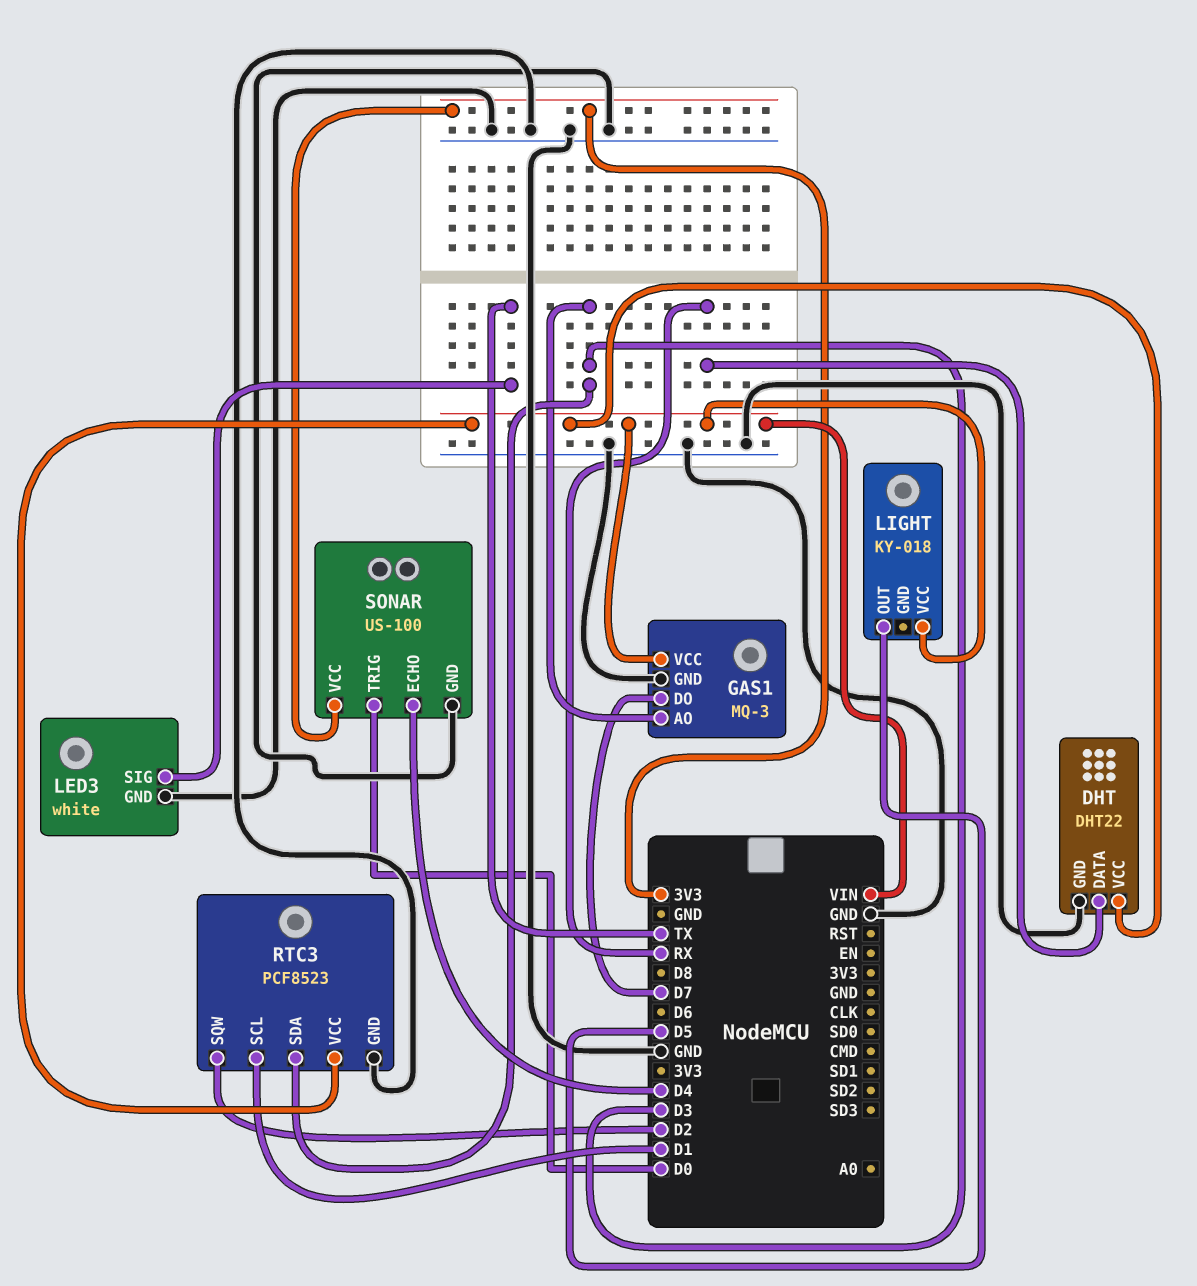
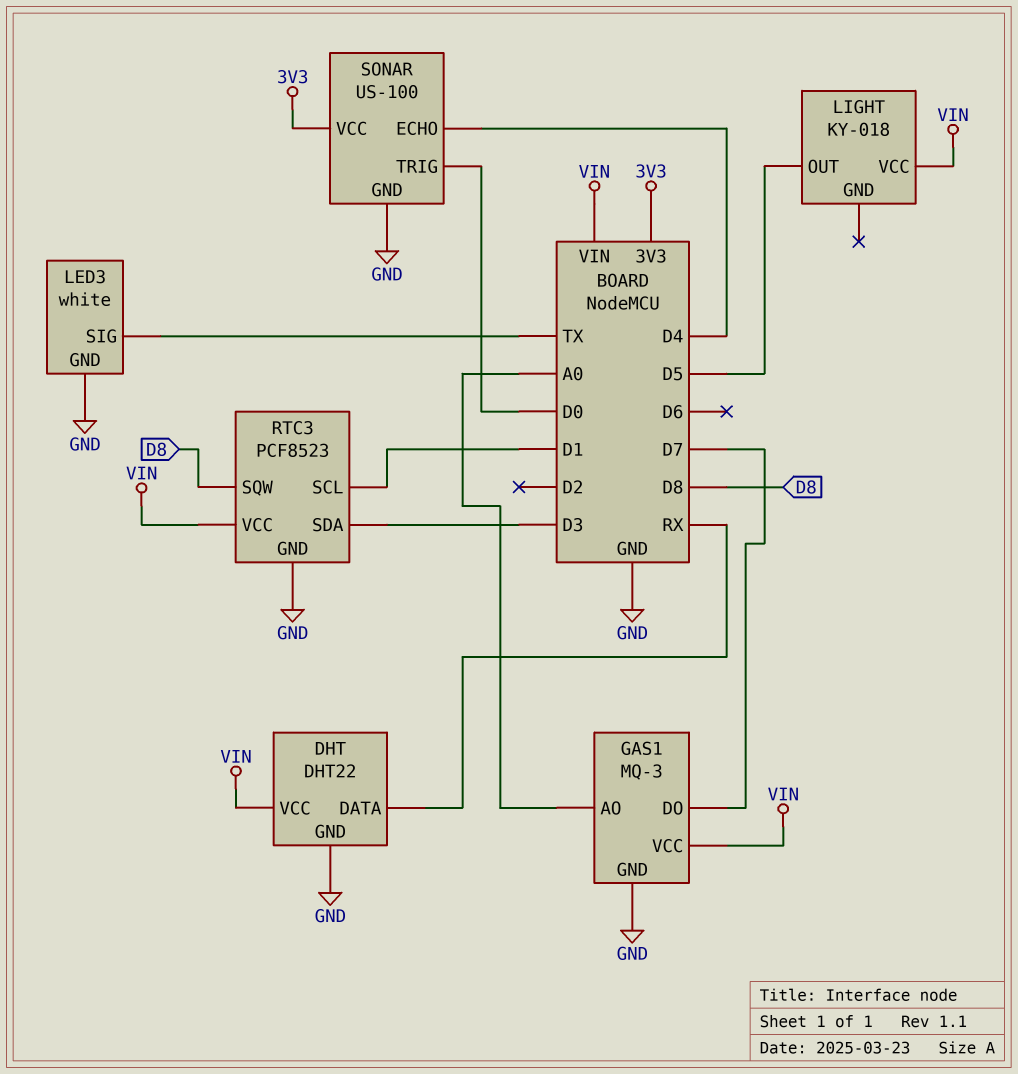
GAS1 pin AO: D3 -> A0
RTC3 pin SQW: D2 -> D8

